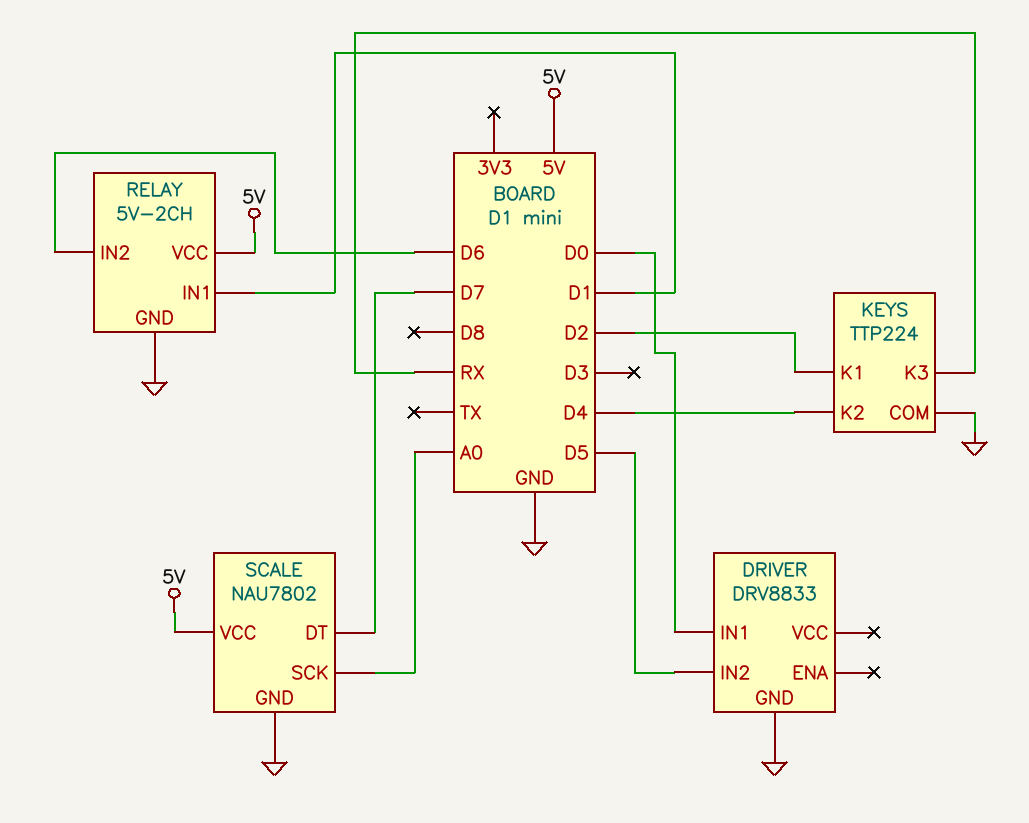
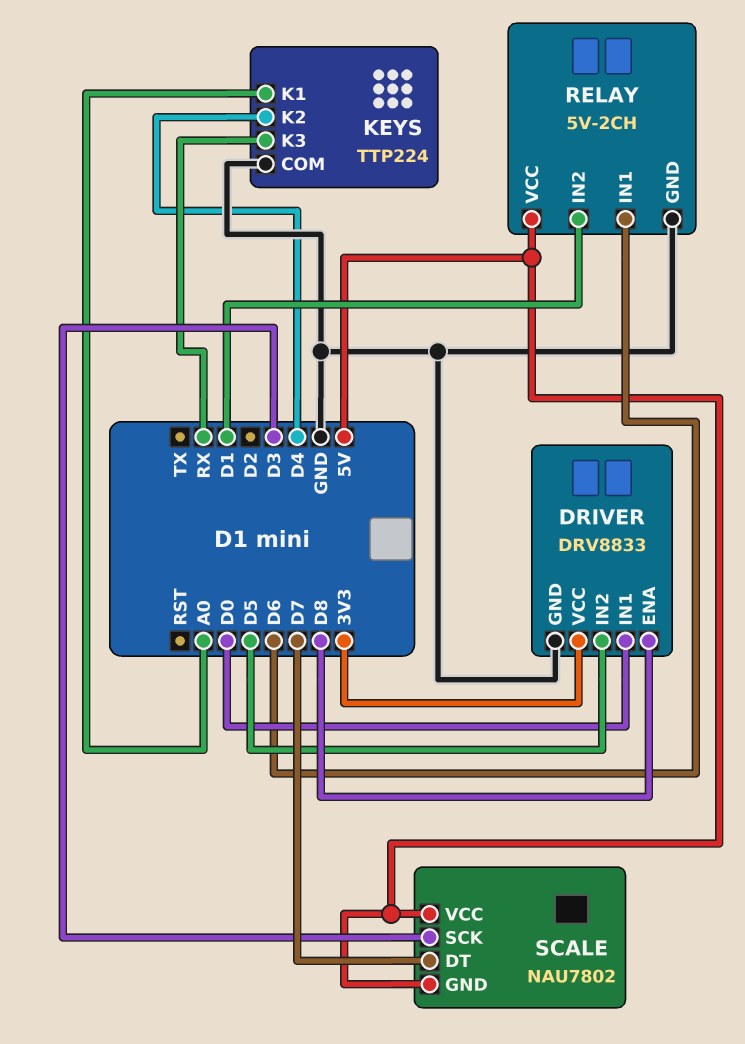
DRIVER pin ENA: none -> D8
DRIVER pin VCC: none -> 3V3
KEYS pin K1: D2 -> A0
RELAY pin IN1: D1 -> D6
RELAY pin IN2: D6 -> D1
SCALE pin GND: GND -> 5V
SCALE pin SCK: A0 -> D3

